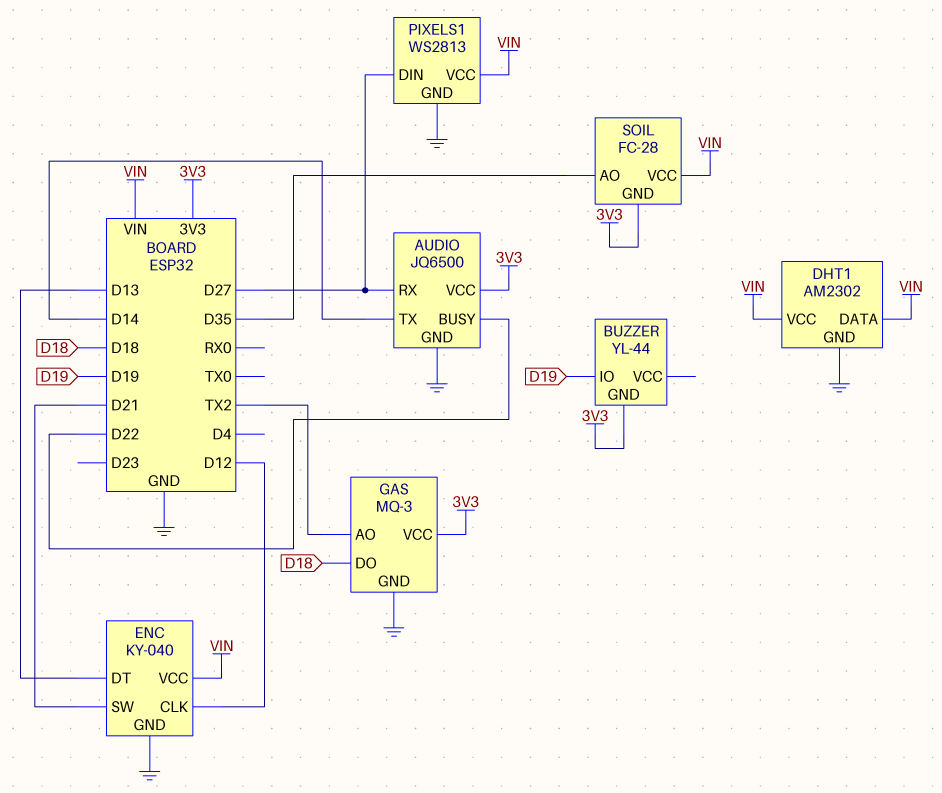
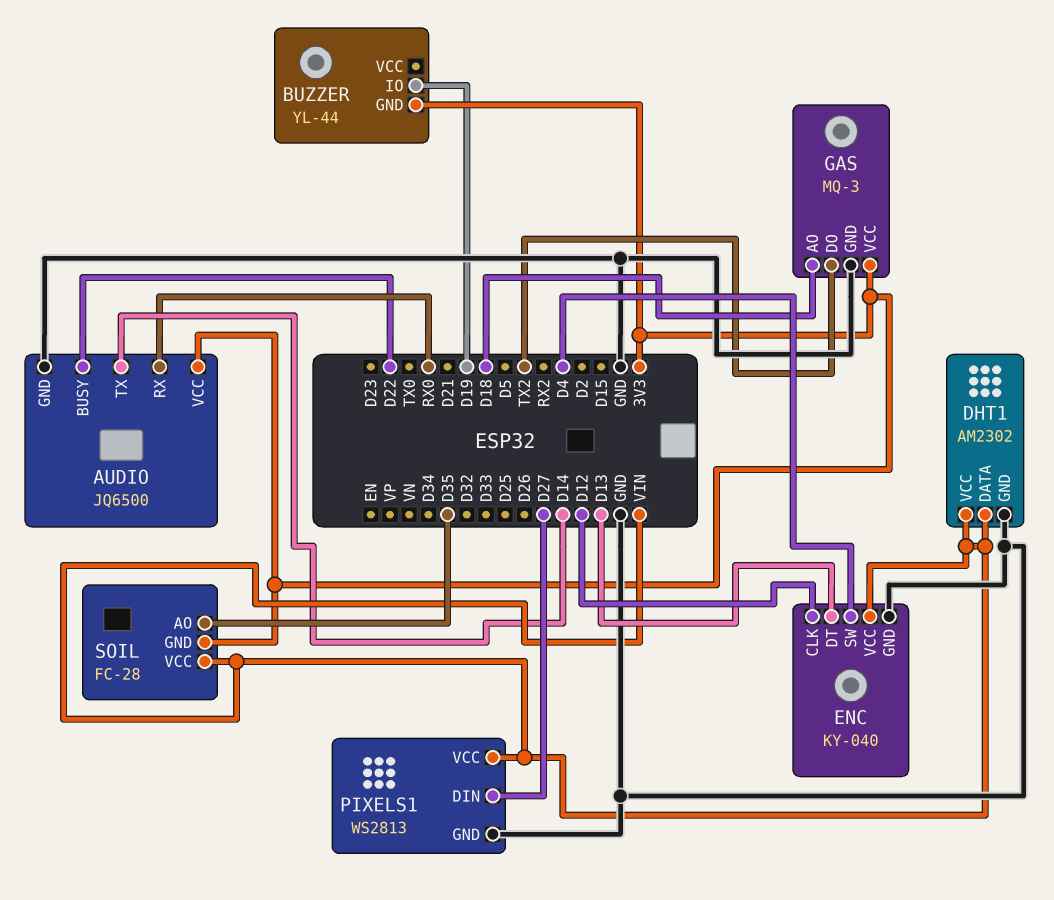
AUDIO pin RX: D27 -> RX0
ENC pin SW: D21 -> D4
GAS pin AO: TX2 -> D18
GAS pin DO: D18 -> TX2

